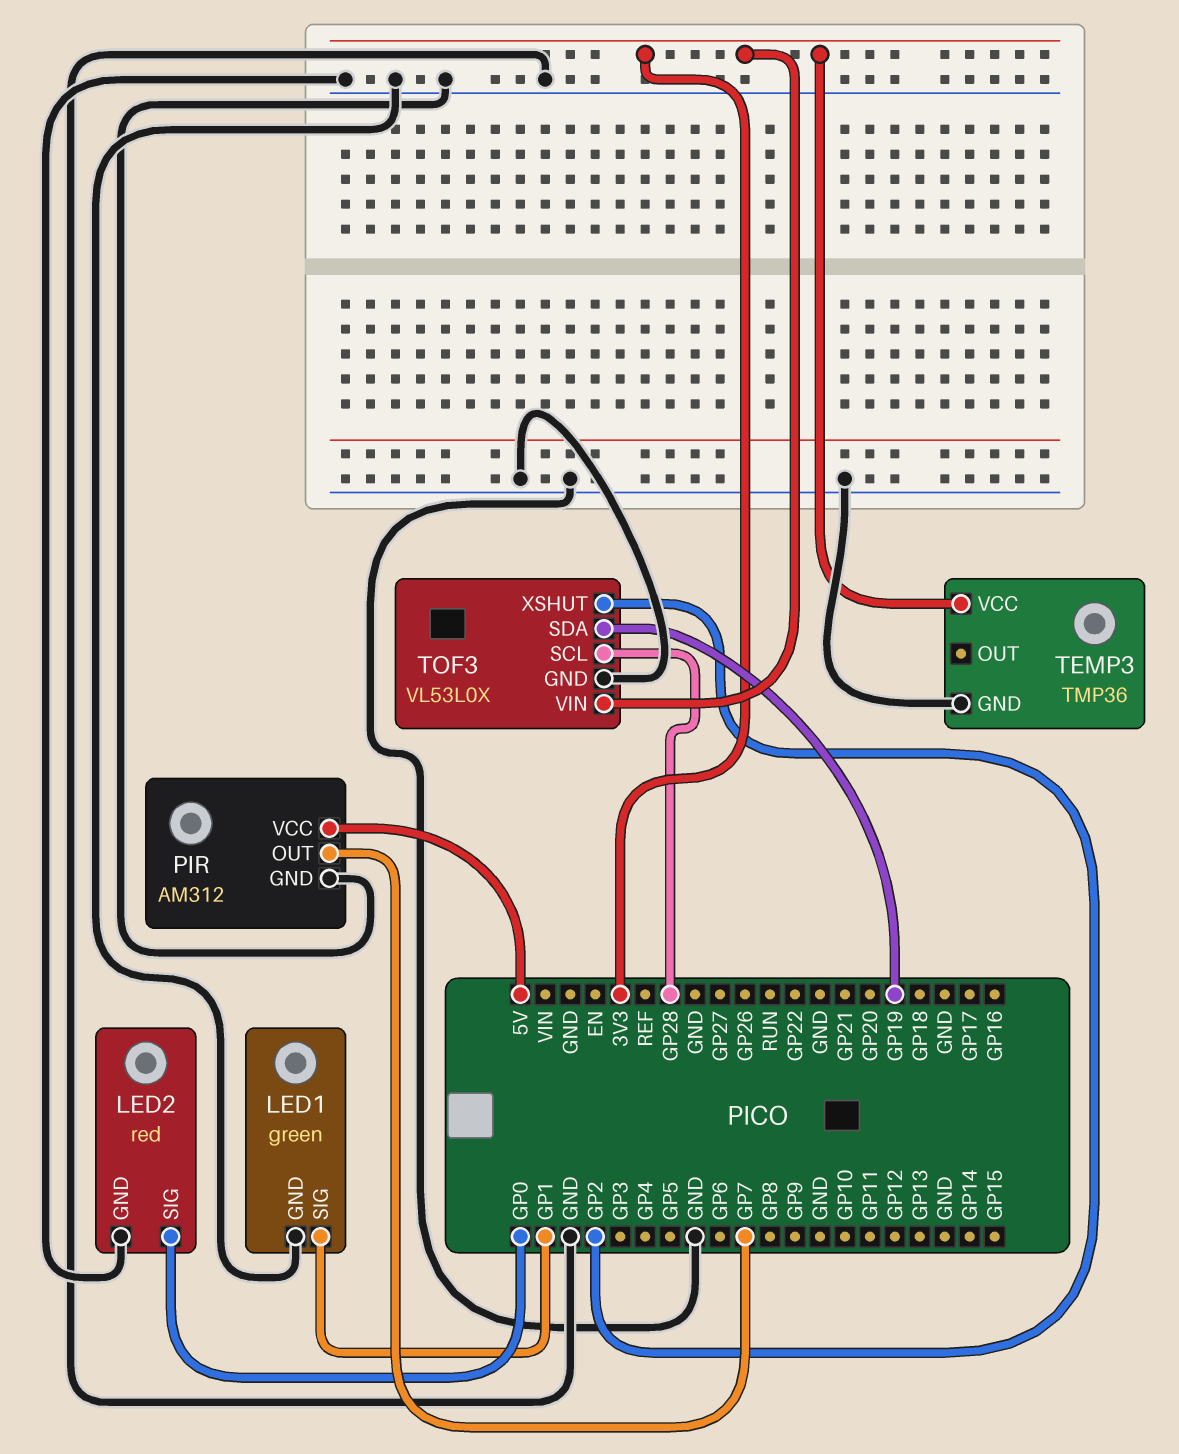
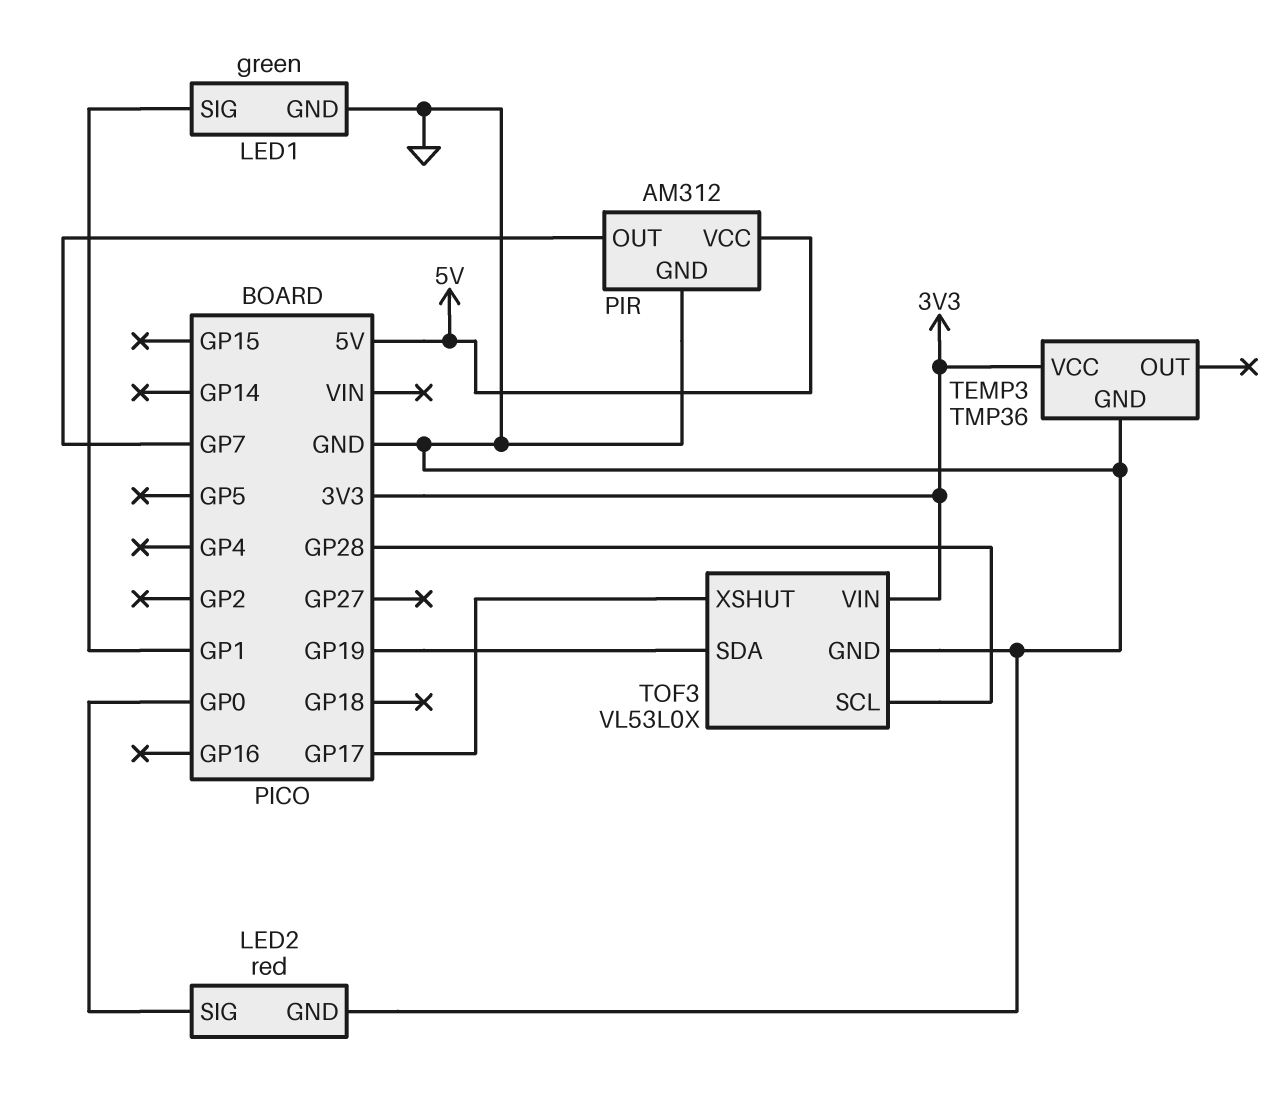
TOF3 pin XSHUT: GP2 -> GP17

